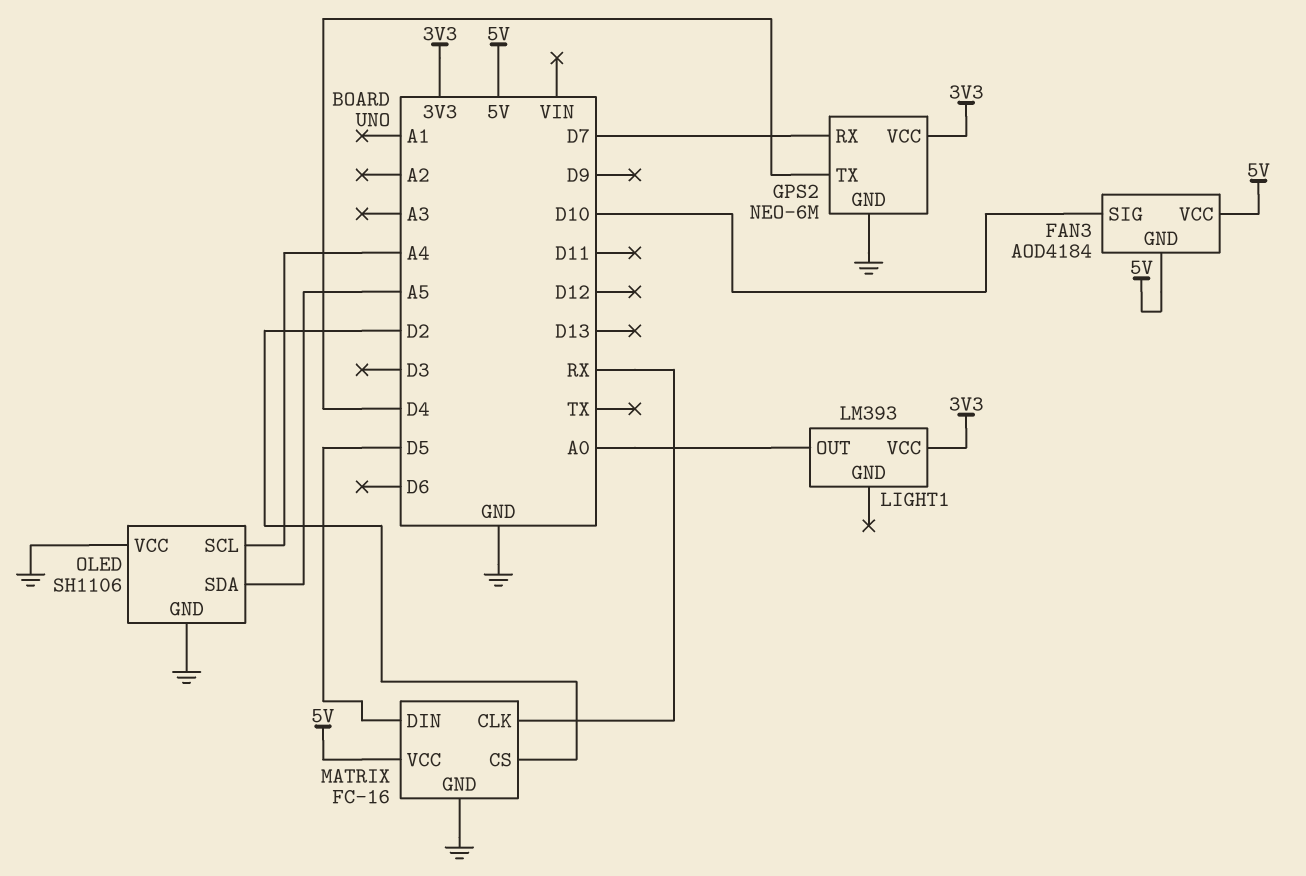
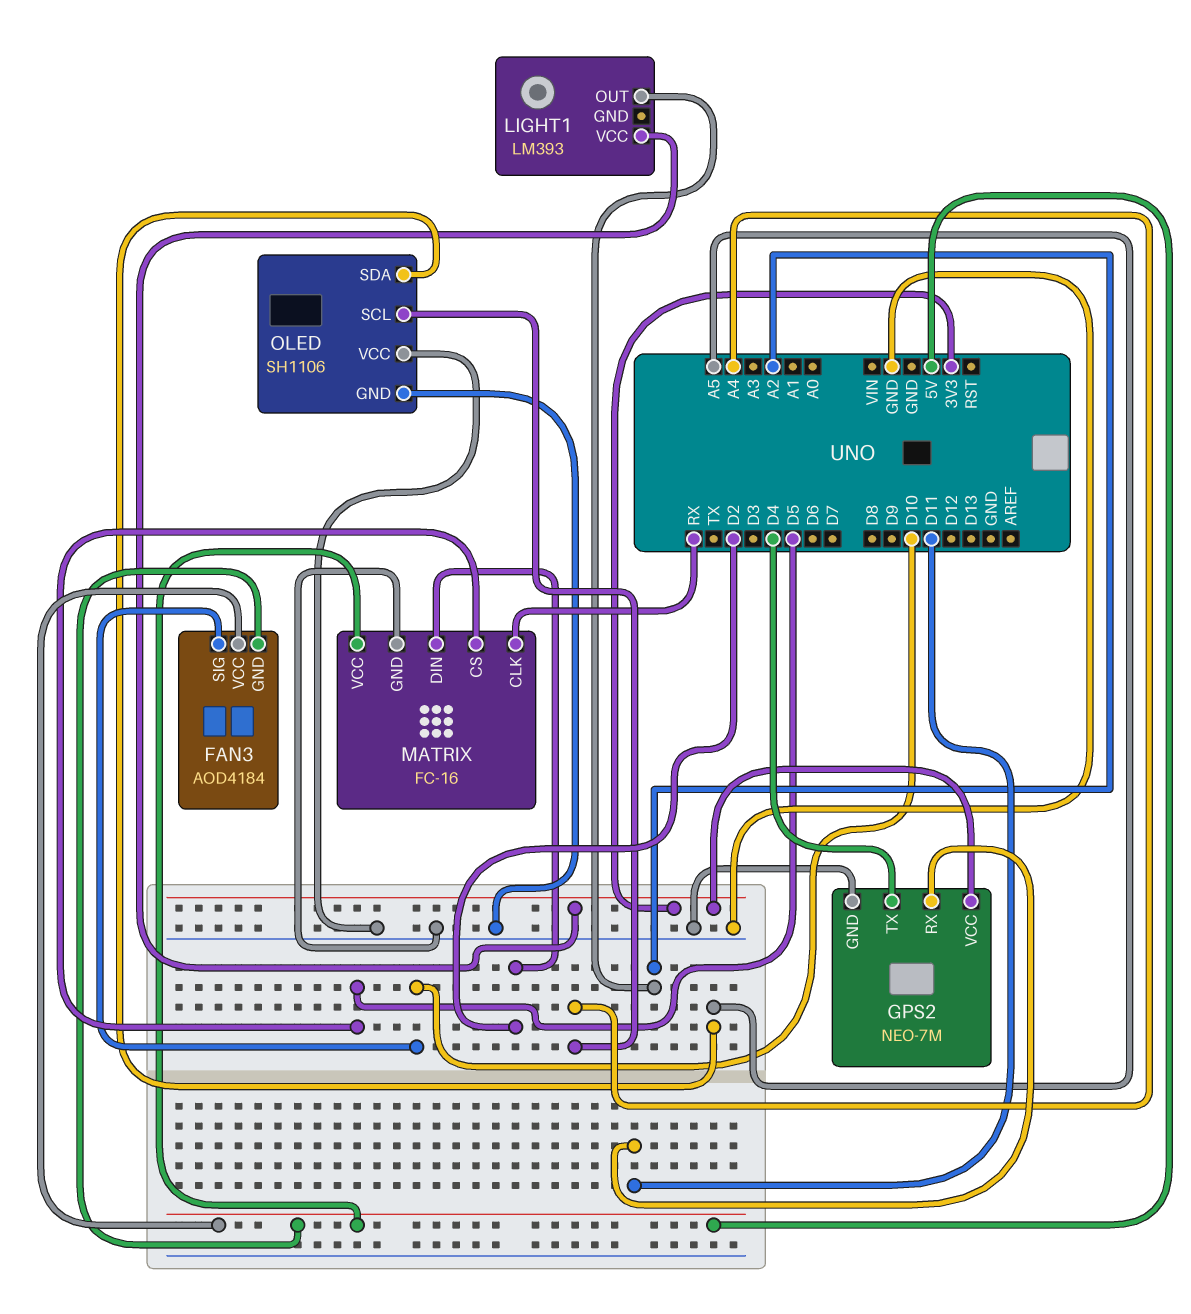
GPS2: NEO-6M -> NEO-7M
GPS2 pin RX: D7 -> D11
LIGHT1 pin OUT: A0 -> A2
MATRIX pin CS: D2 -> D5
MATRIX pin DIN: D5 -> D2

